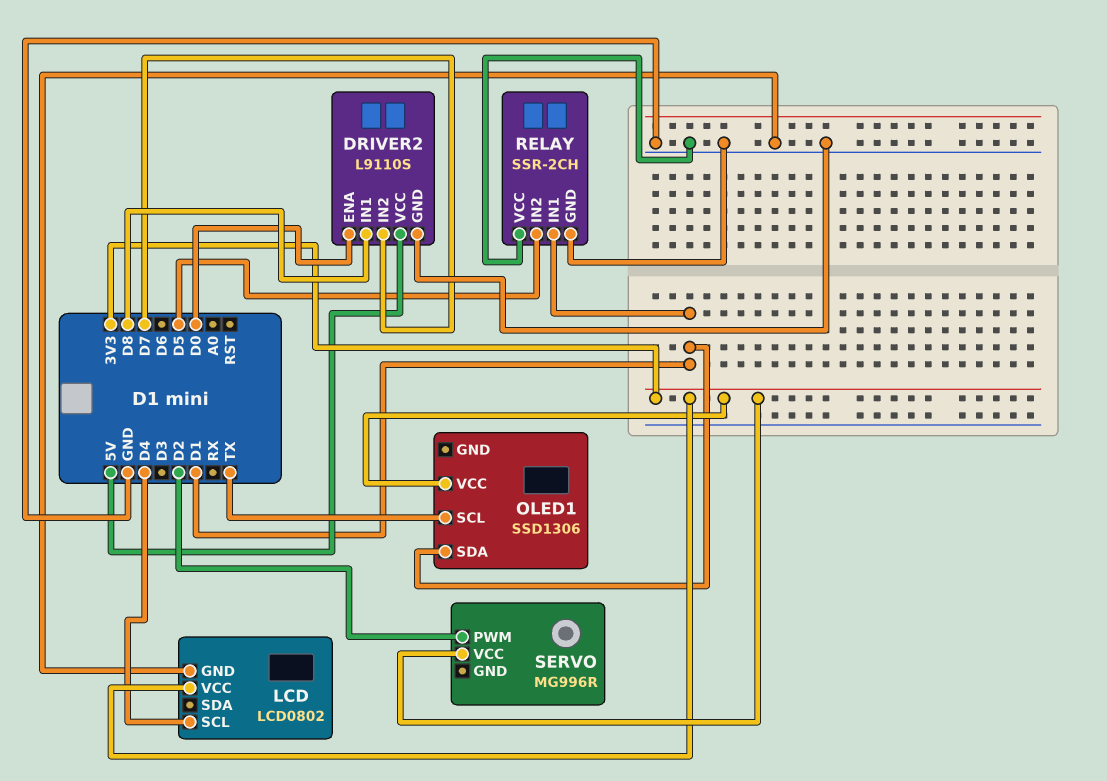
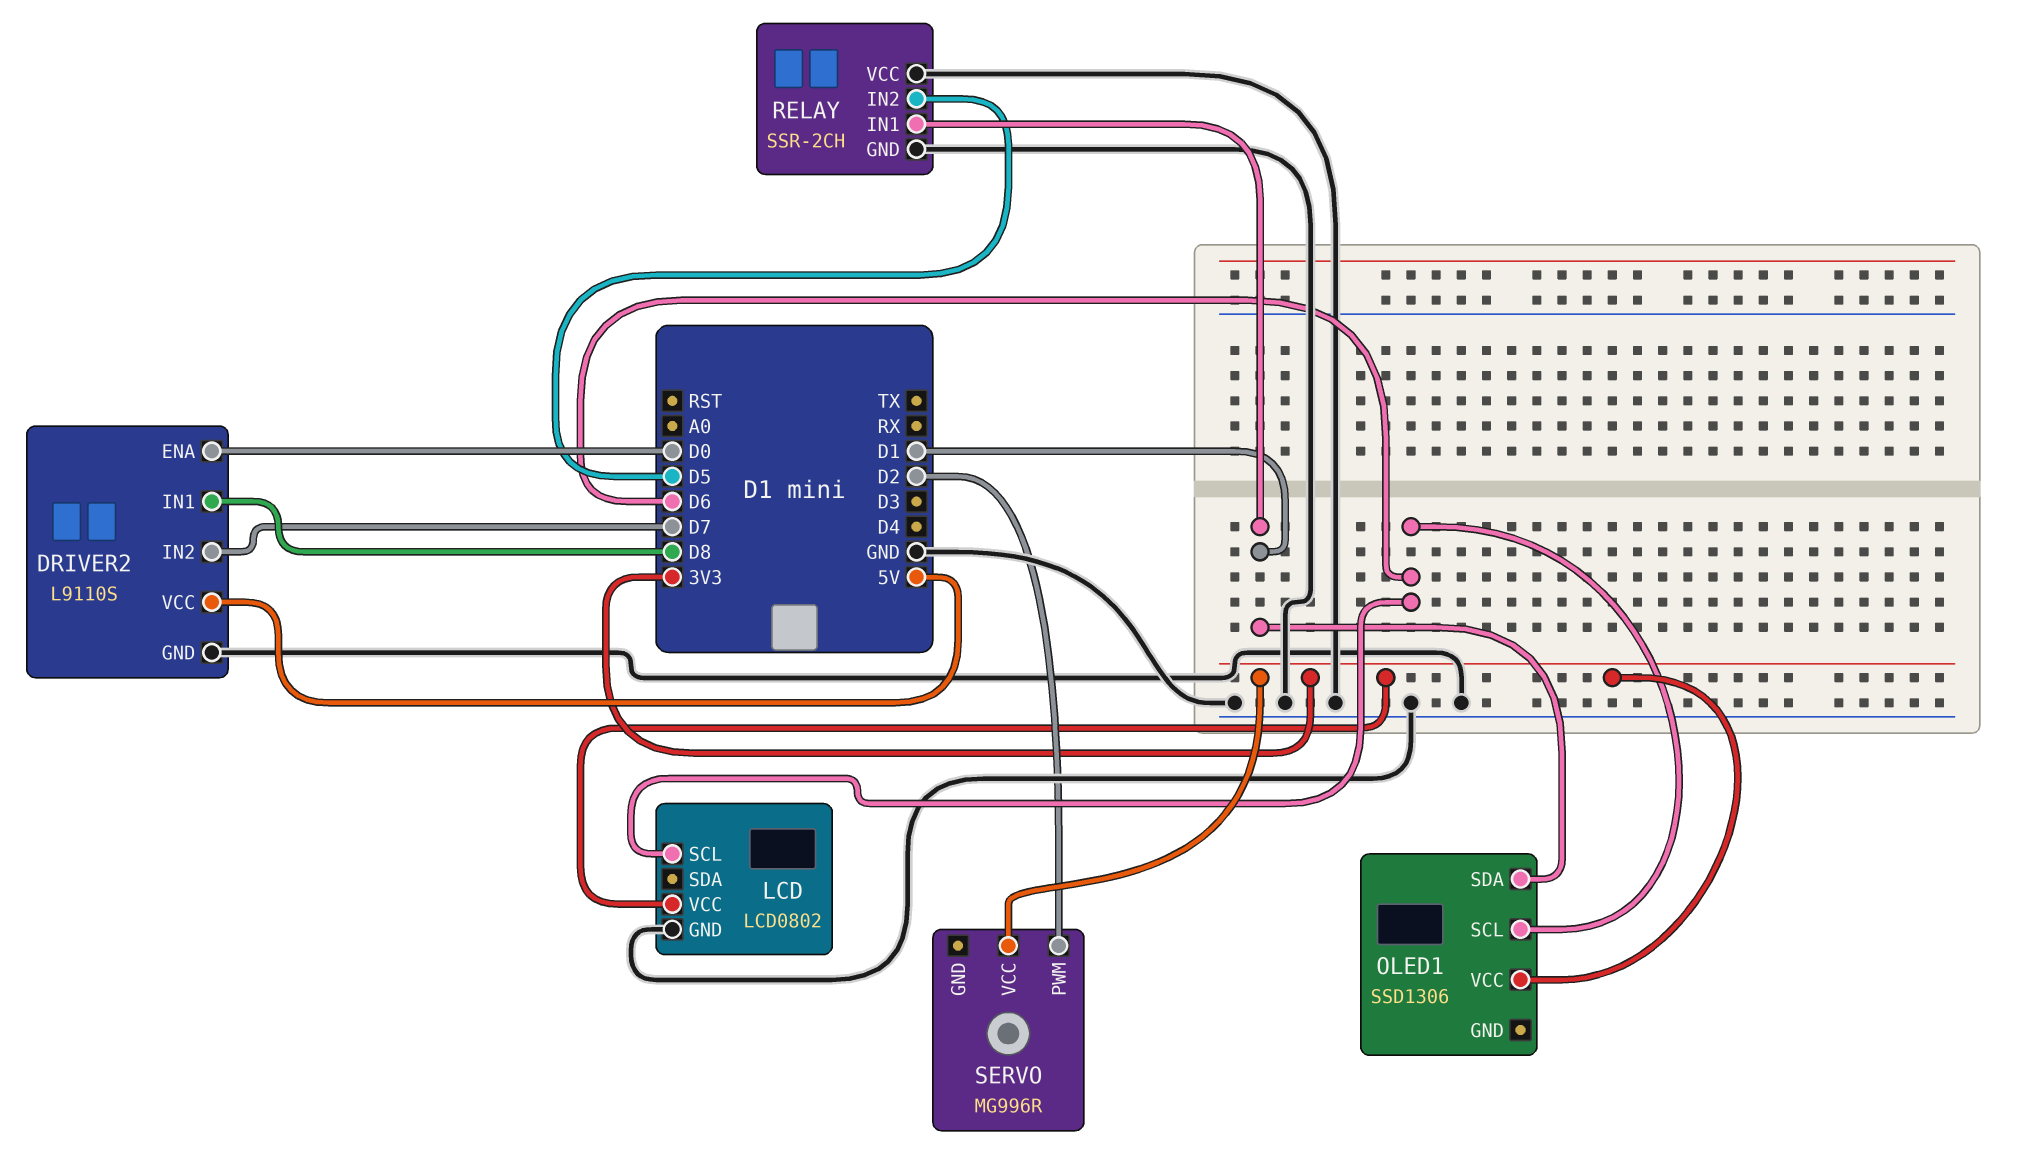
LCD pin SCL: D4 -> D6
OLED1 pin SCL: TX -> D6

